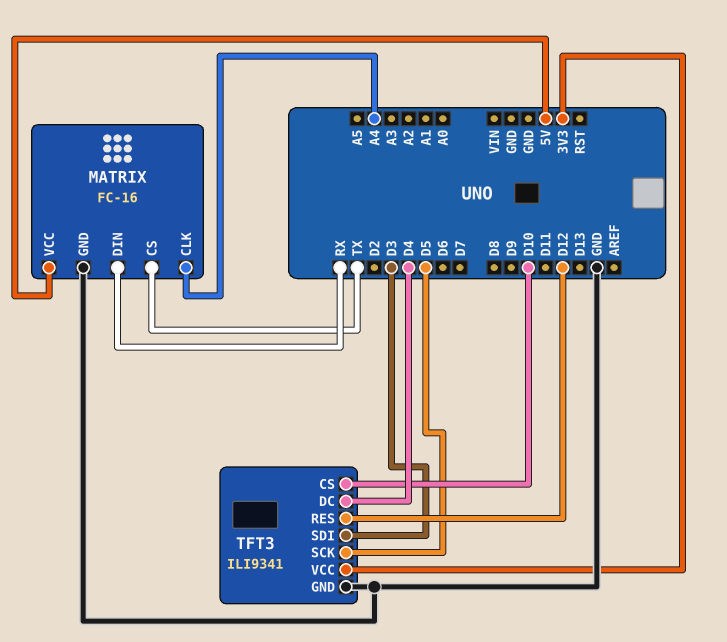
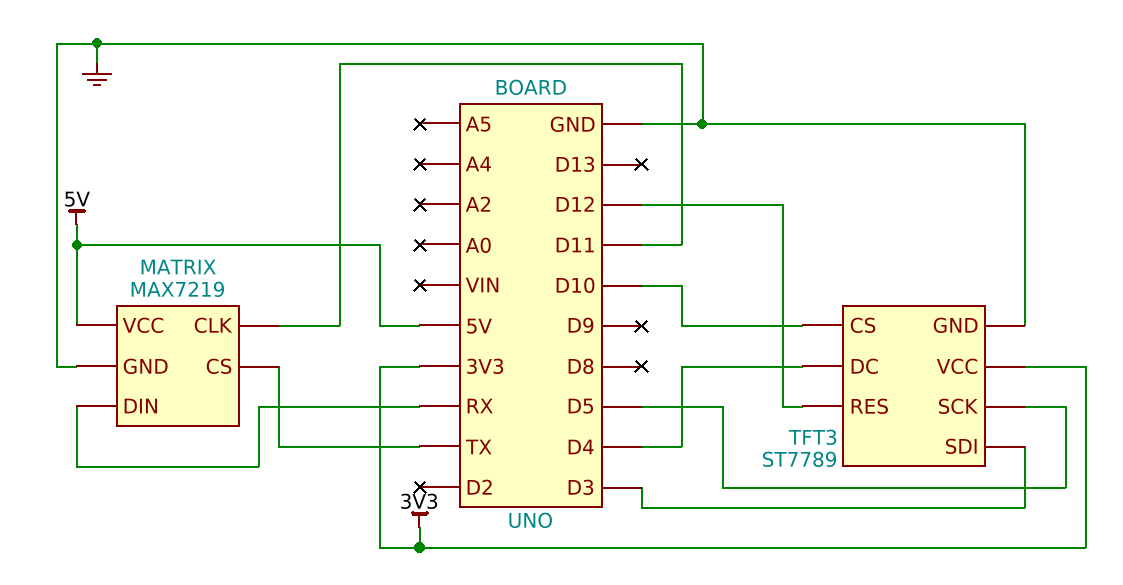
MATRIX: FC-16 -> MAX7219
MATRIX pin CLK: A4 -> D11
TFT3: ILI9341 -> ST7789

